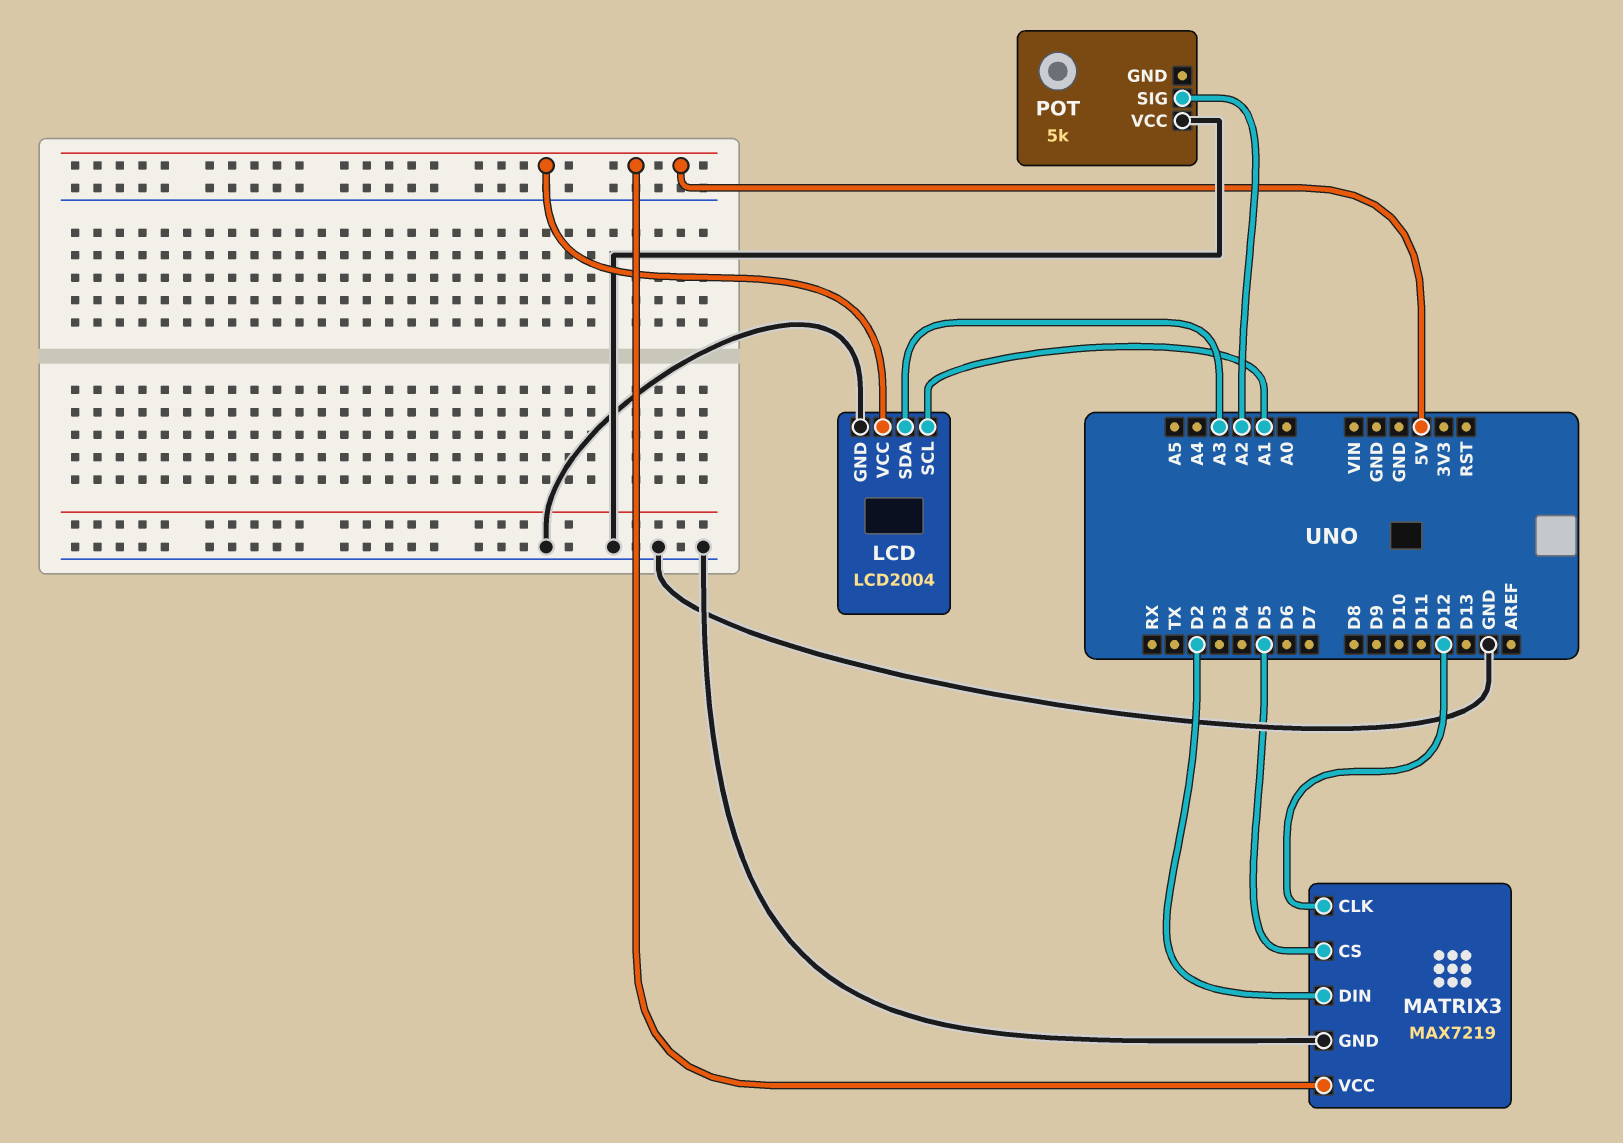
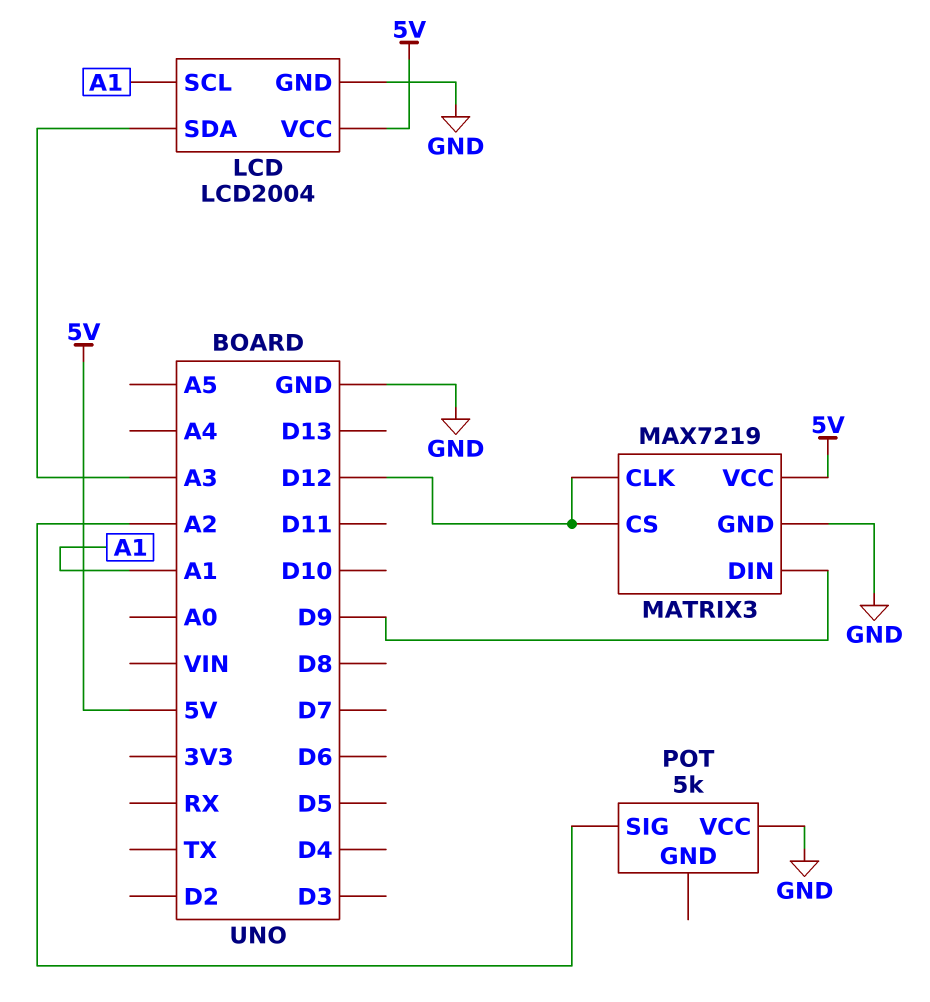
MATRIX3 pin CS: D5 -> D12
MATRIX3 pin DIN: D2 -> D9

